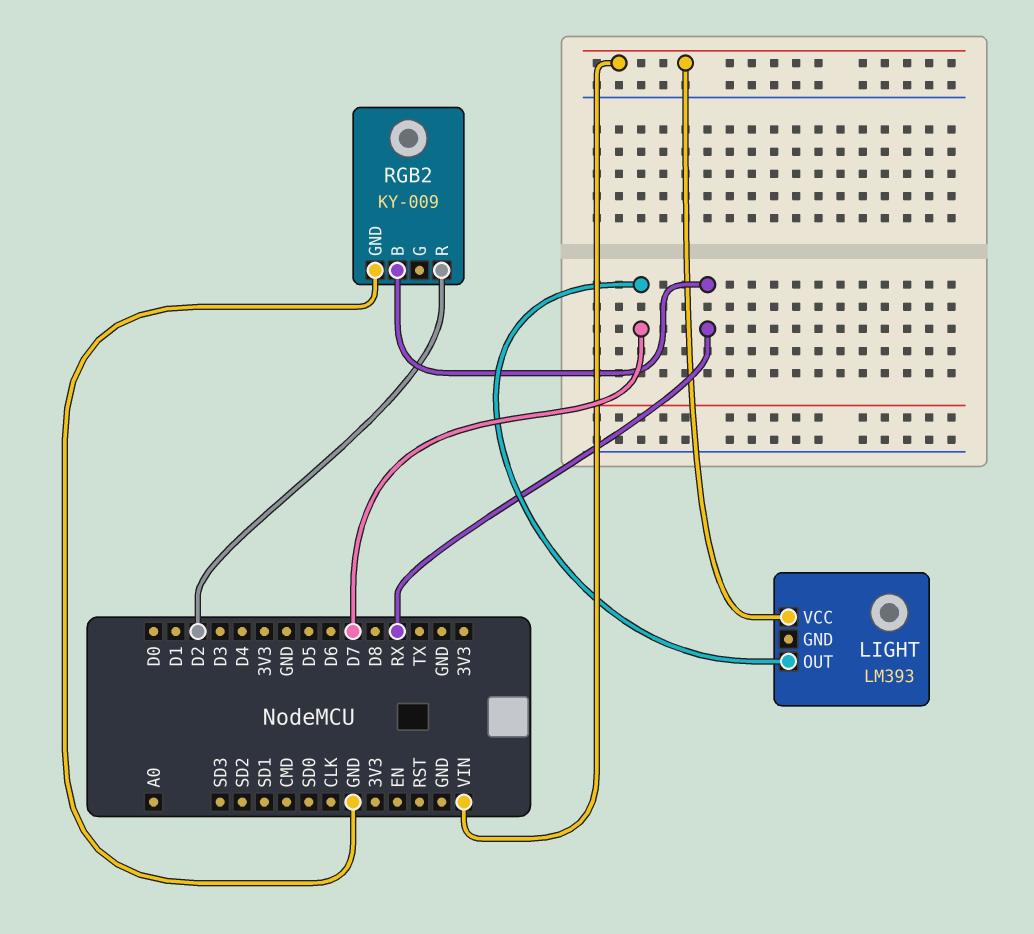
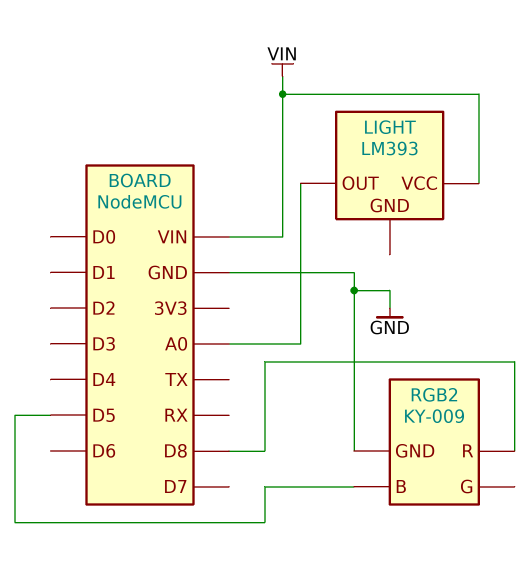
LIGHT pin OUT: D7 -> A0
RGB2 pin B: RX -> D5
RGB2 pin R: D2 -> D8

